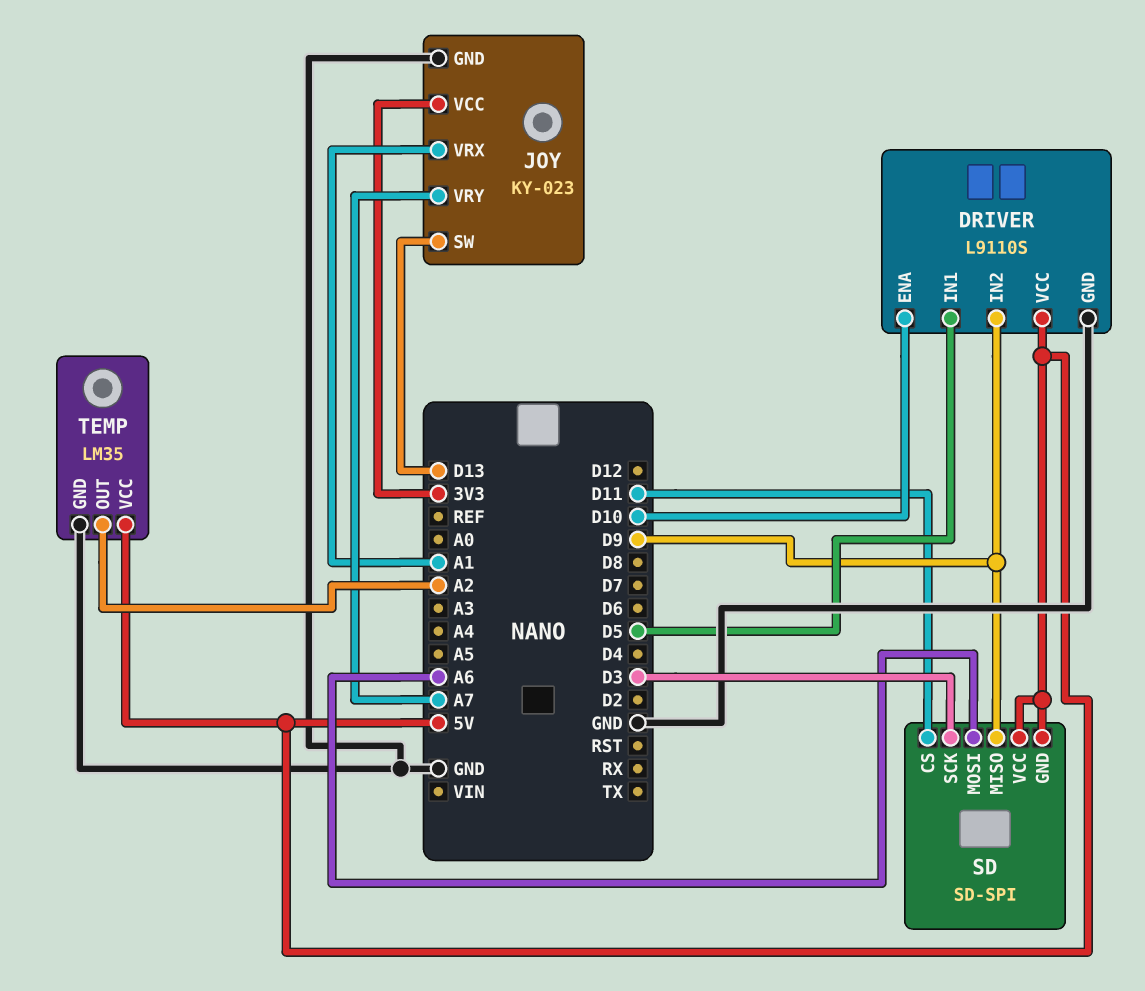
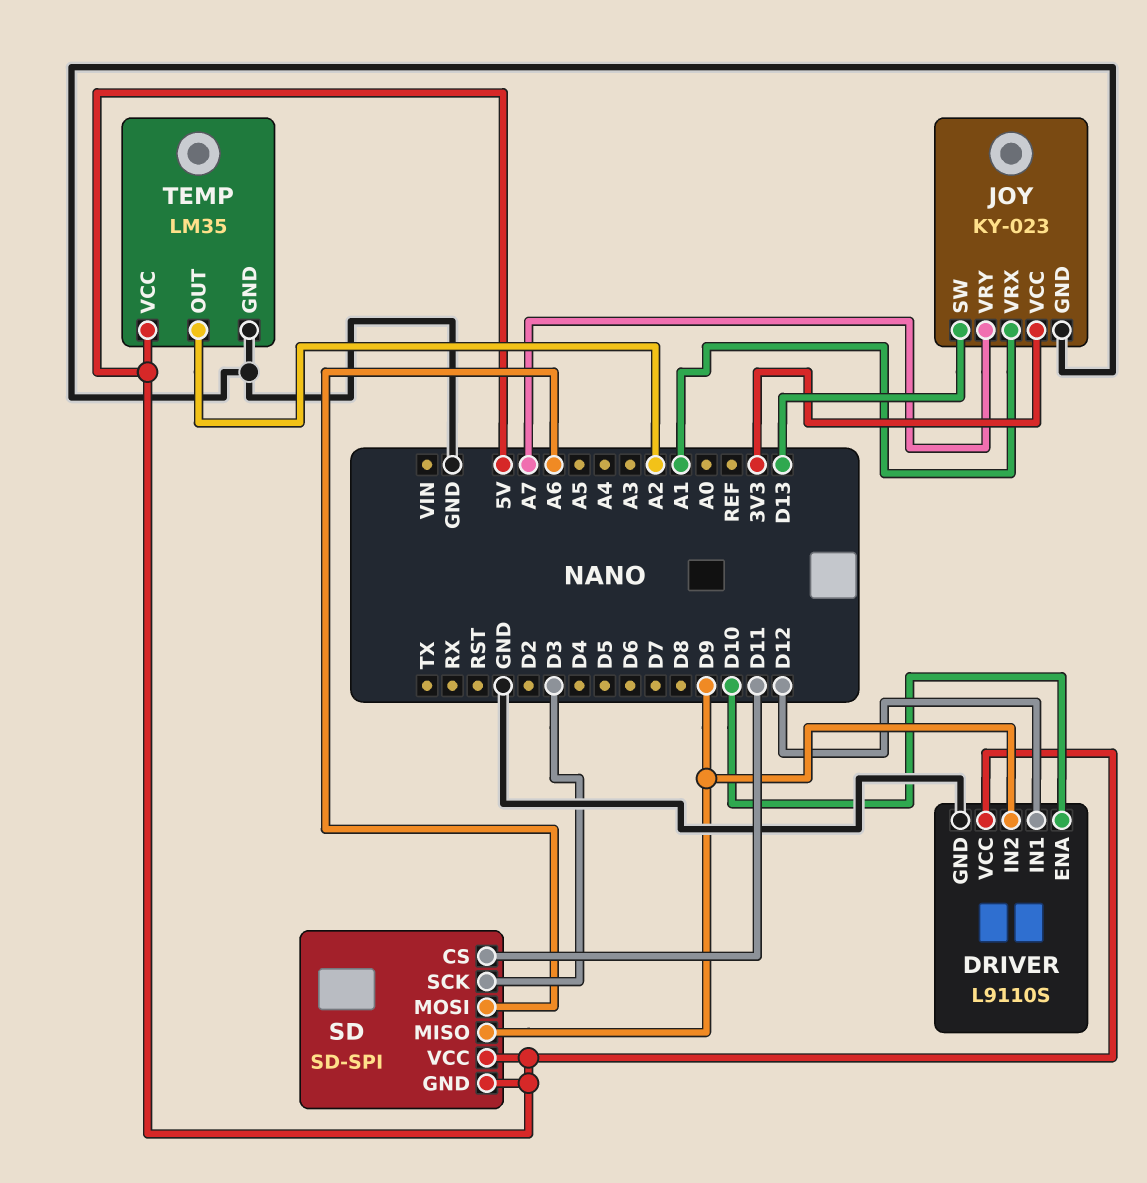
DRIVER pin IN1: D5 -> D12

